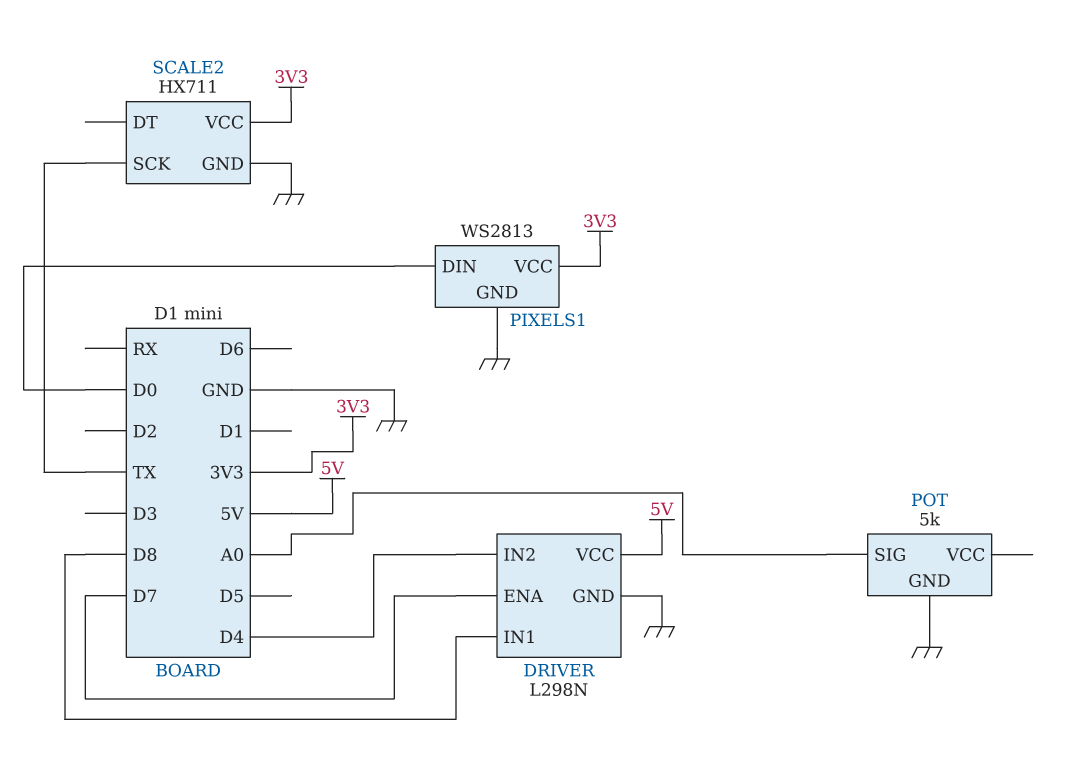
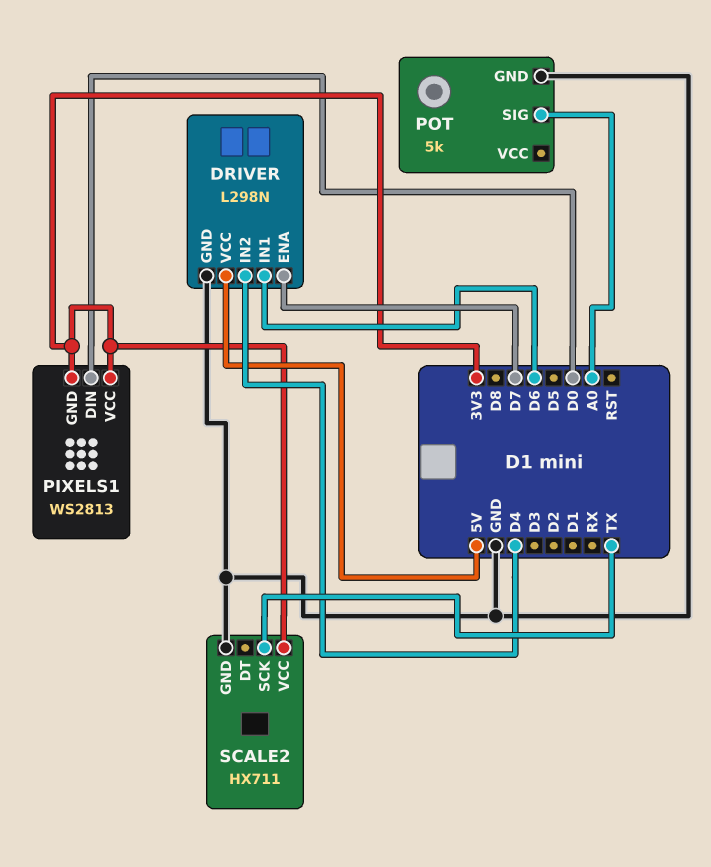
DRIVER pin IN1: D8 -> D6
PIXELS1 pin GND: GND -> 3V3

